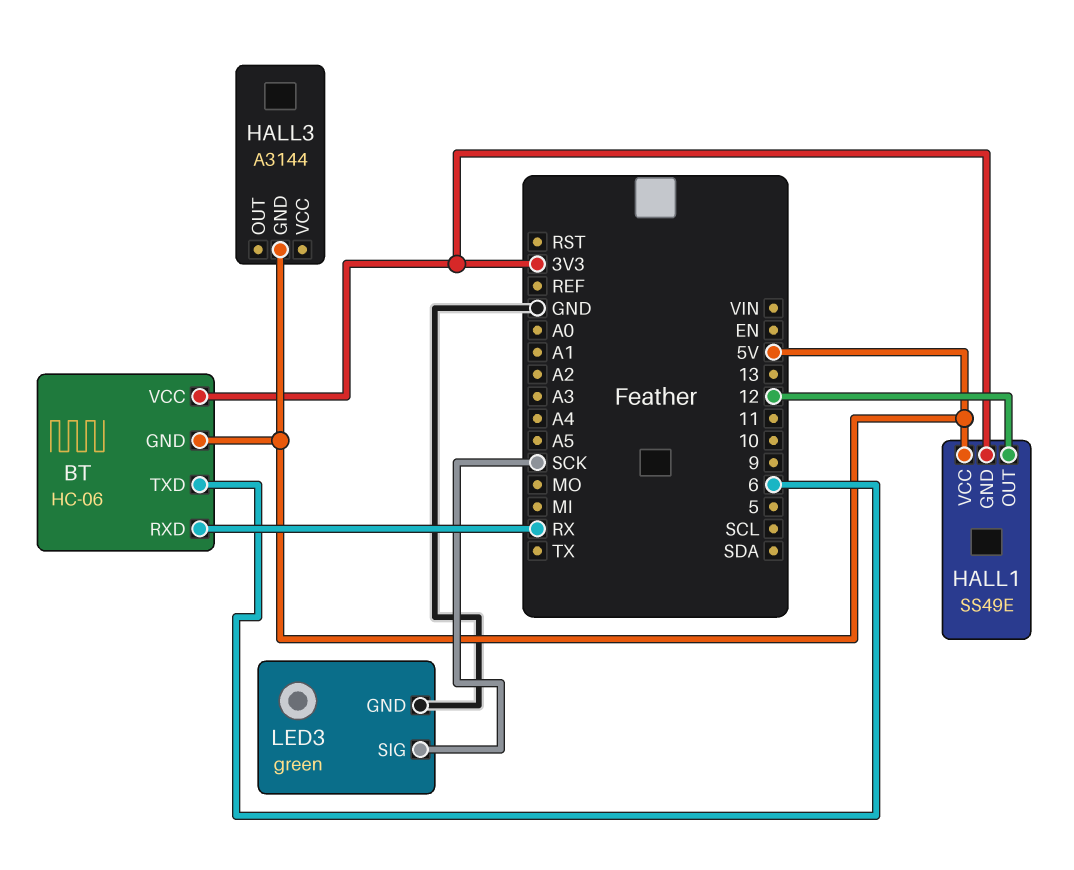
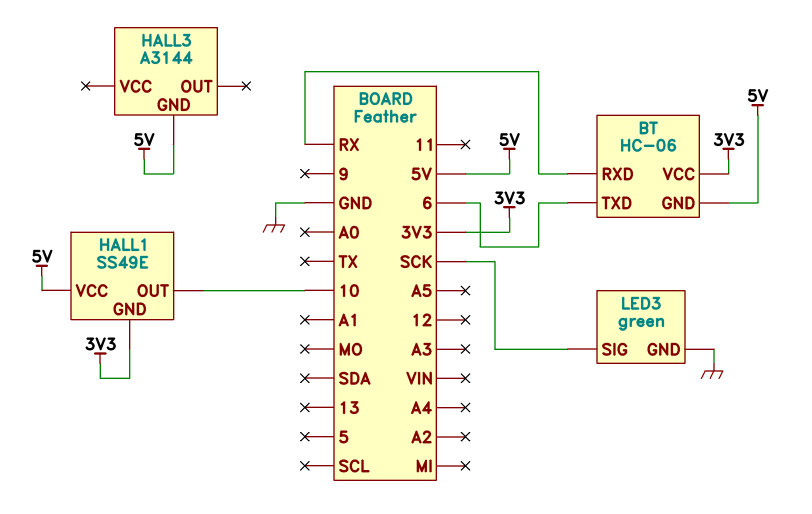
HALL1 pin OUT: 12 -> 10

